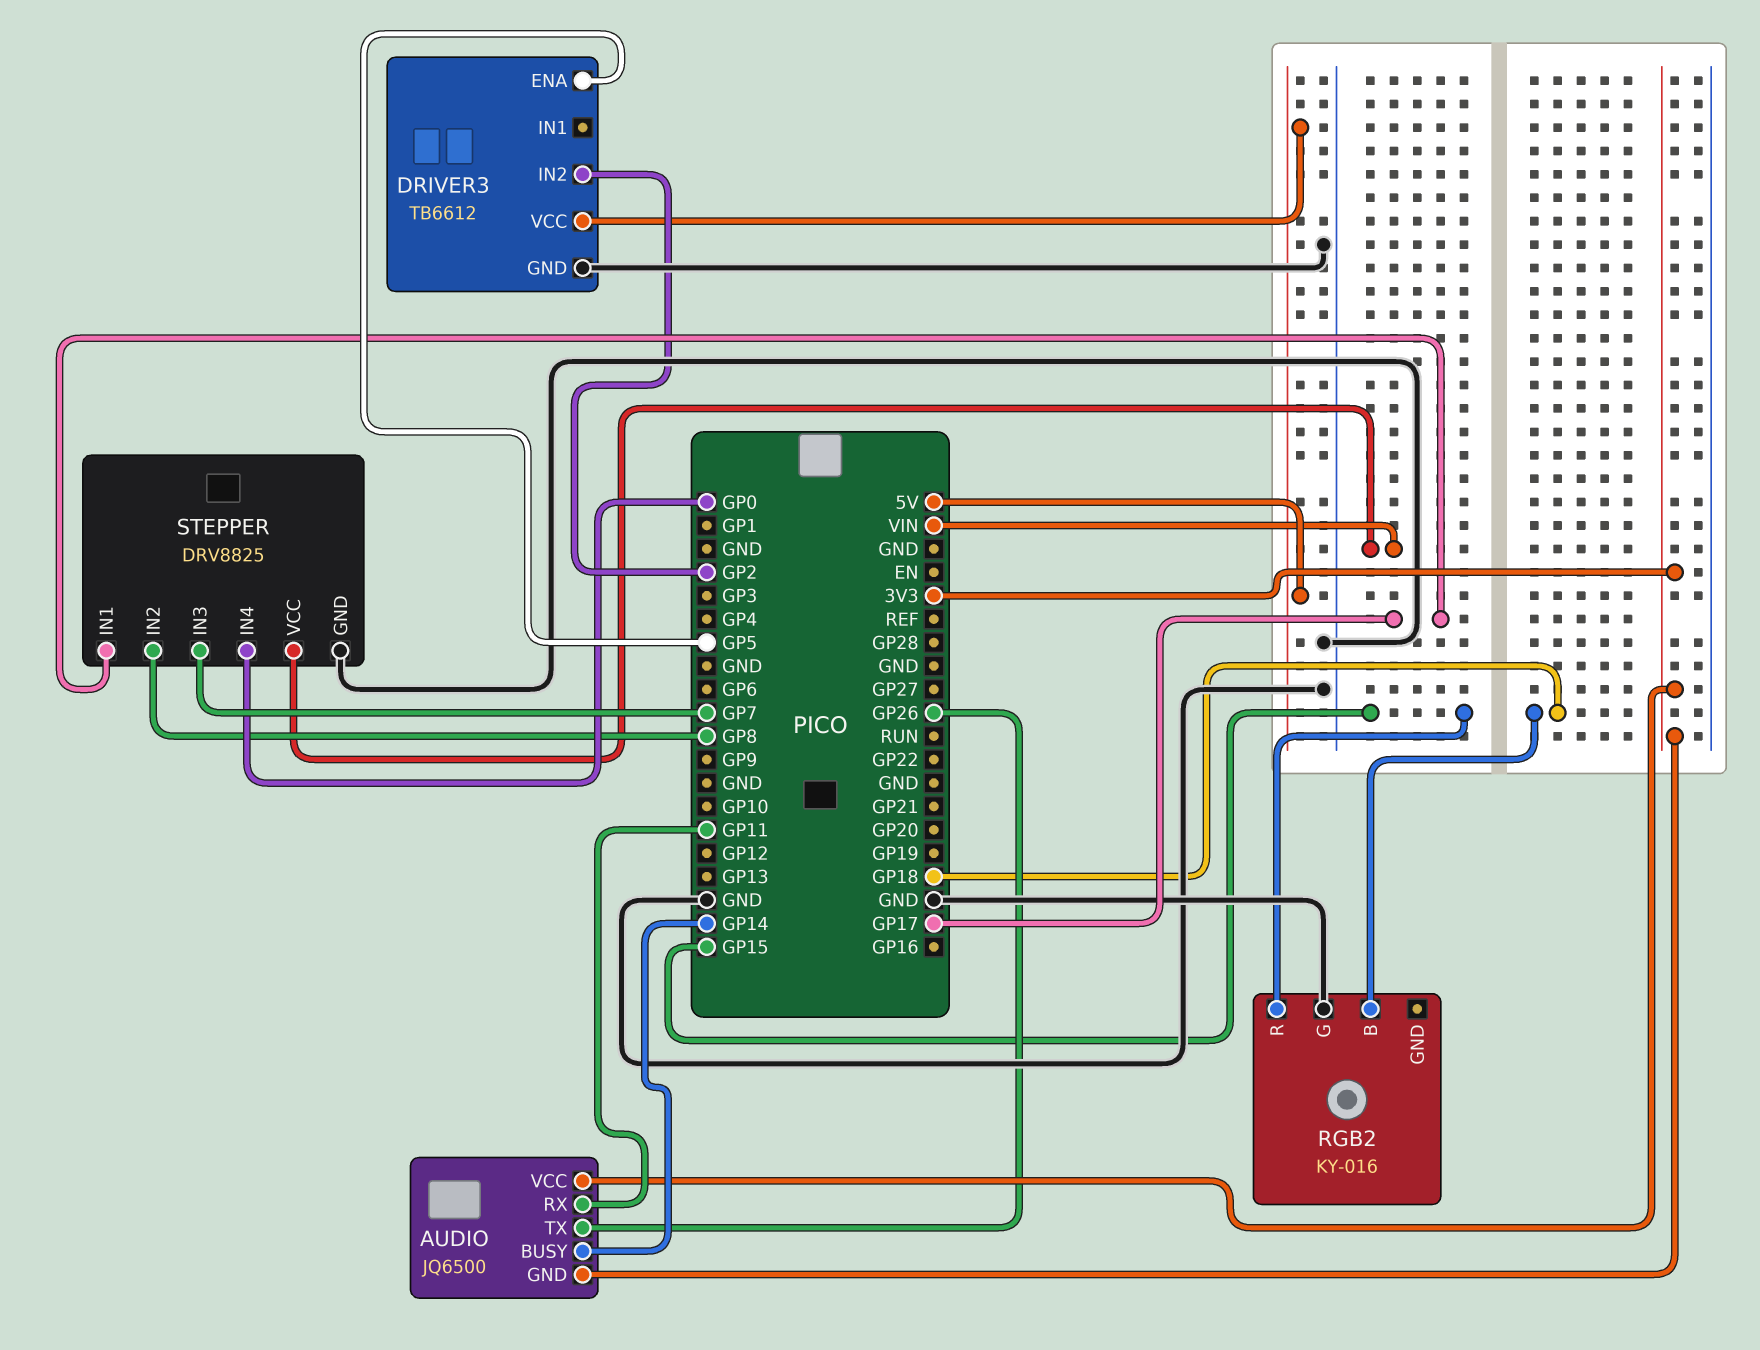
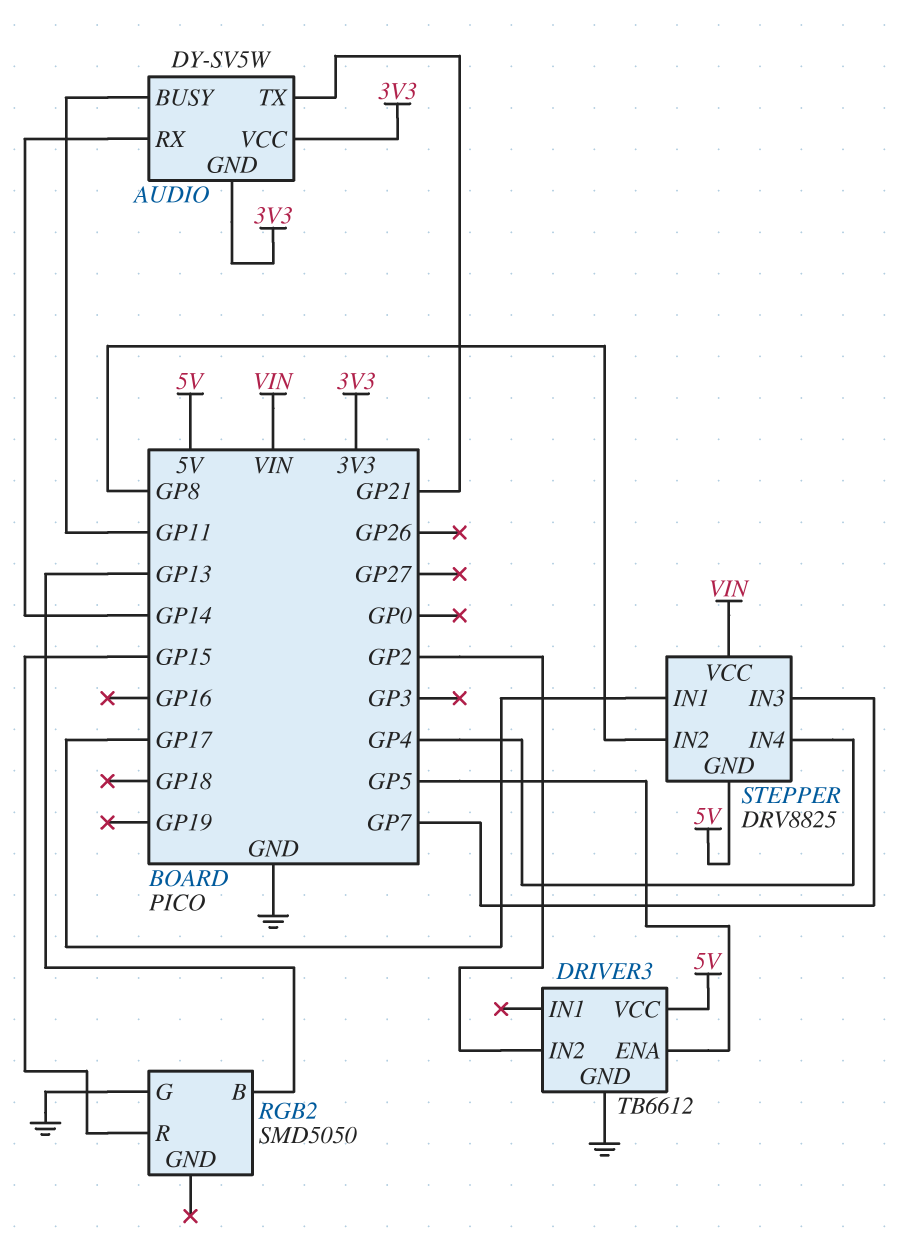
AUDIO: JQ6500 -> DY-SV5W
AUDIO pin BUSY: GP14 -> GP11
AUDIO pin RX: GP11 -> GP14
AUDIO pin TX: GP26 -> GP21
RGB2: KY-016 -> SMD5050
RGB2 pin B: GP18 -> GP13
STEPPER pin GND: GND -> 5V
STEPPER pin IN4: GP0 -> GP4

